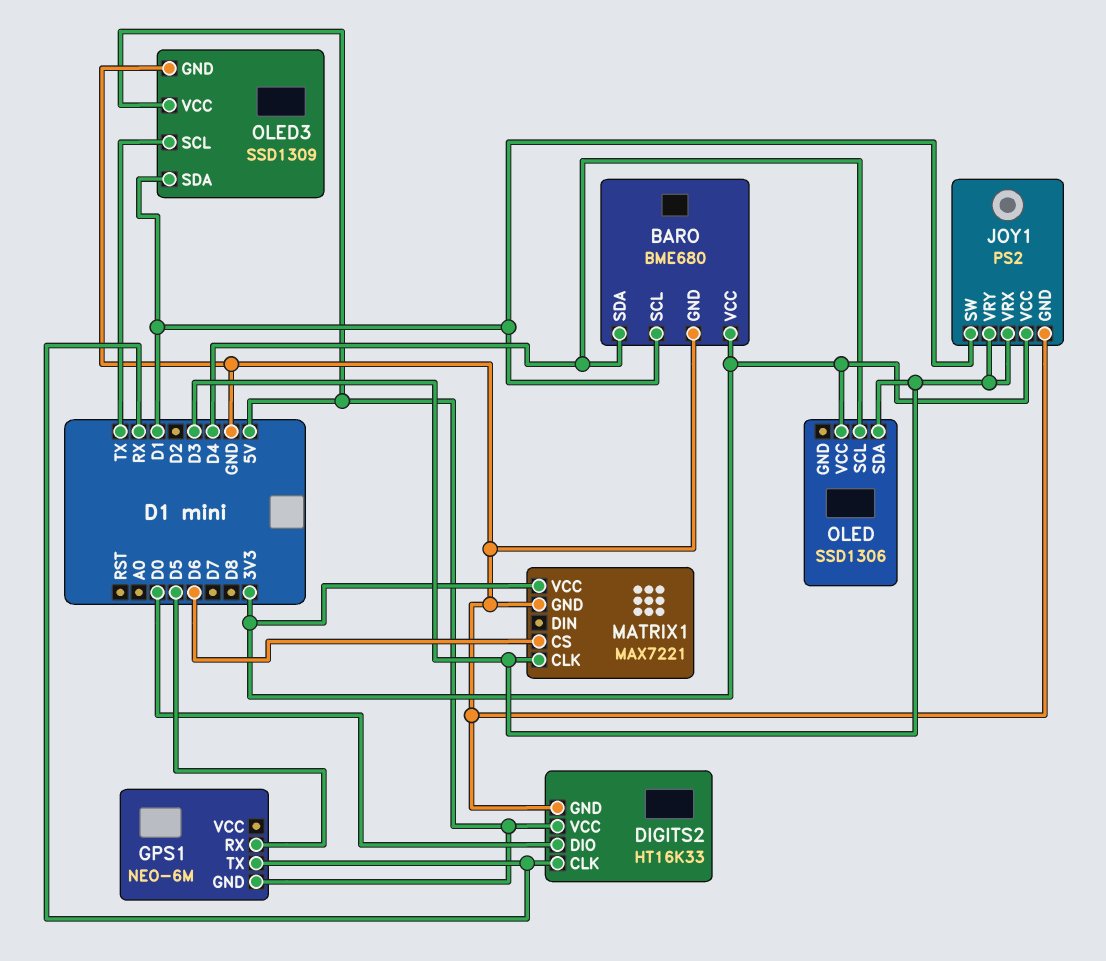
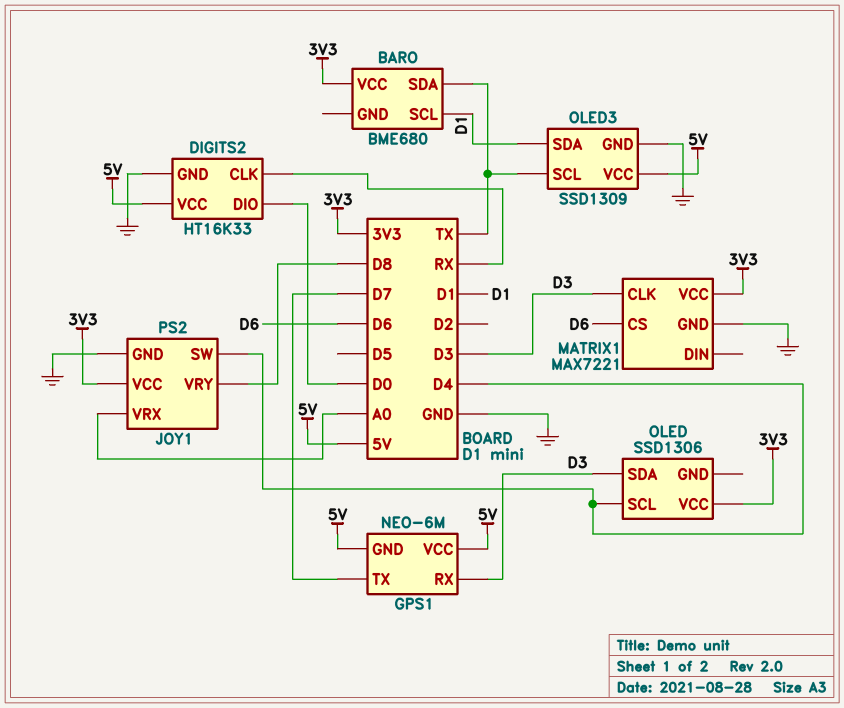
BARO pin GND: GND -> none
BARO pin SDA: D4 -> TX
GPS1 pin RX: D5 -> D3
GPS1 pin TX: RX -> D7
GPS1 pin VCC: none -> 5V
JOY1 pin SW: D1 -> D4
JOY1 pin VRX: D3 -> A0
JOY1 pin VRY: D3 -> D8

